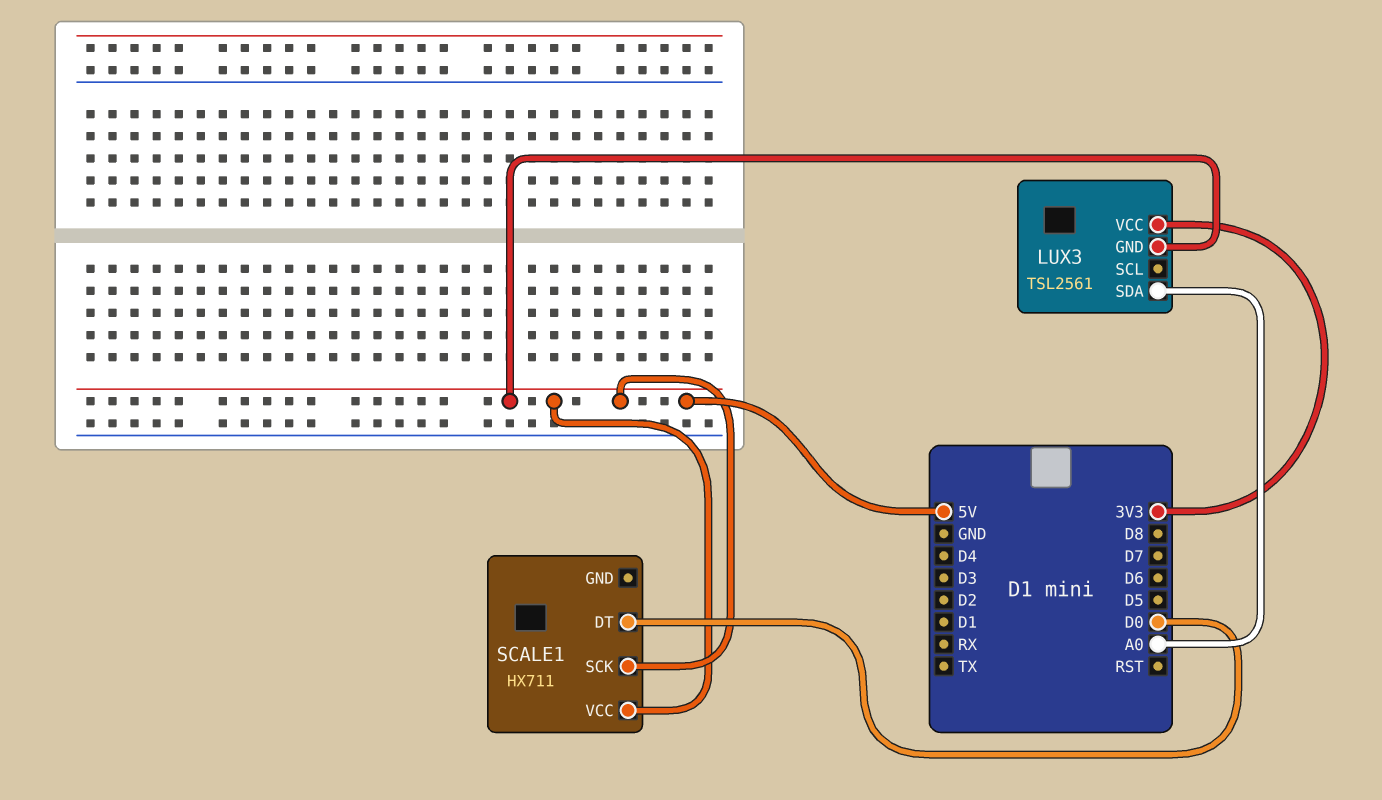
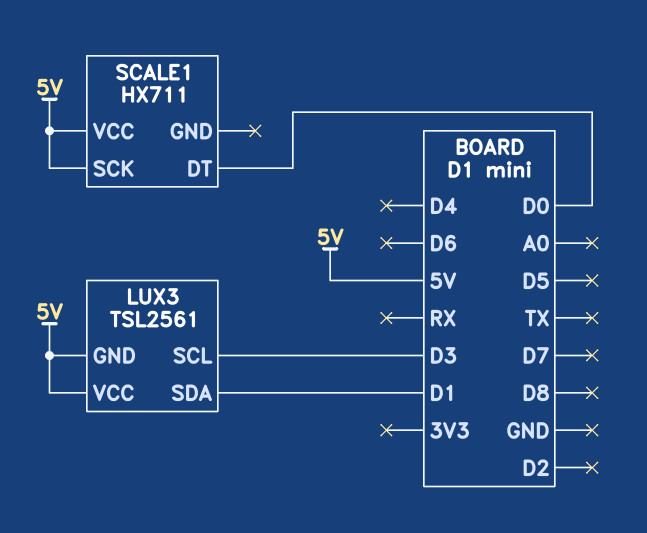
LUX3 pin SCL: none -> D3
LUX3 pin SDA: A0 -> D1
LUX3 pin VCC: 3V3 -> 5V

